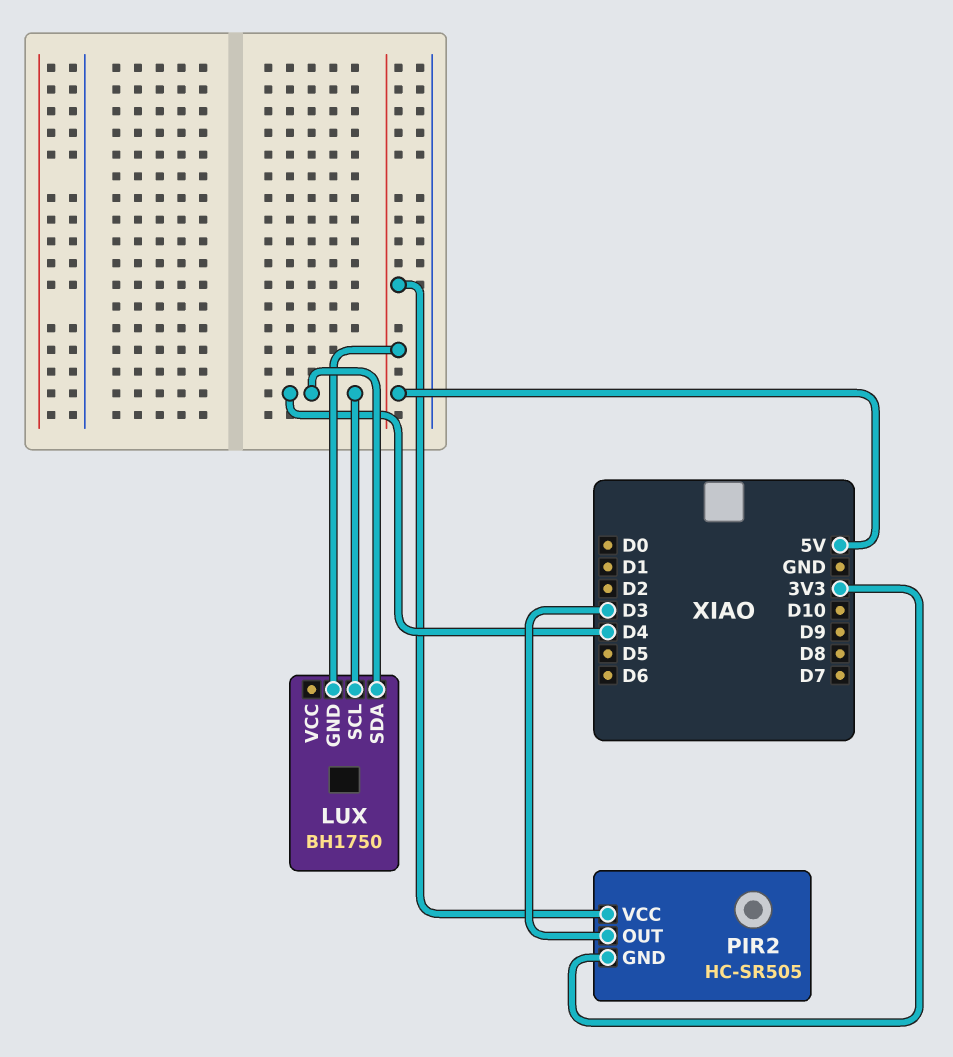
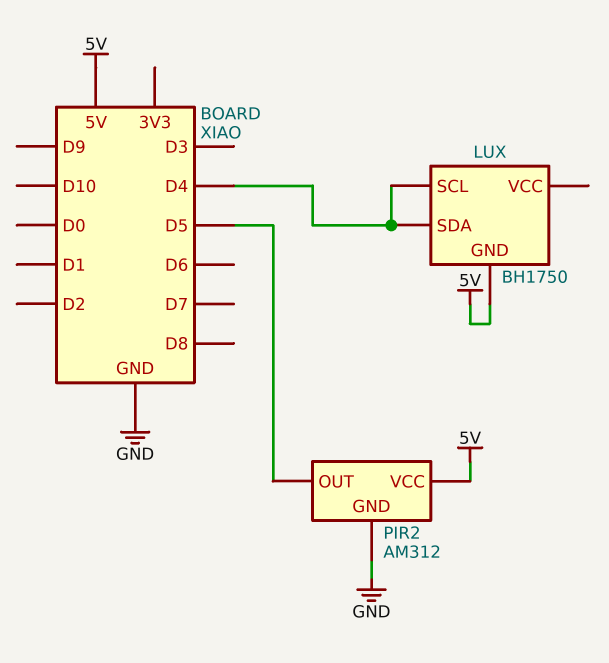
PIR2: HC-SR505 -> AM312
PIR2 pin GND: 3V3 -> GND
PIR2 pin OUT: D3 -> D5

